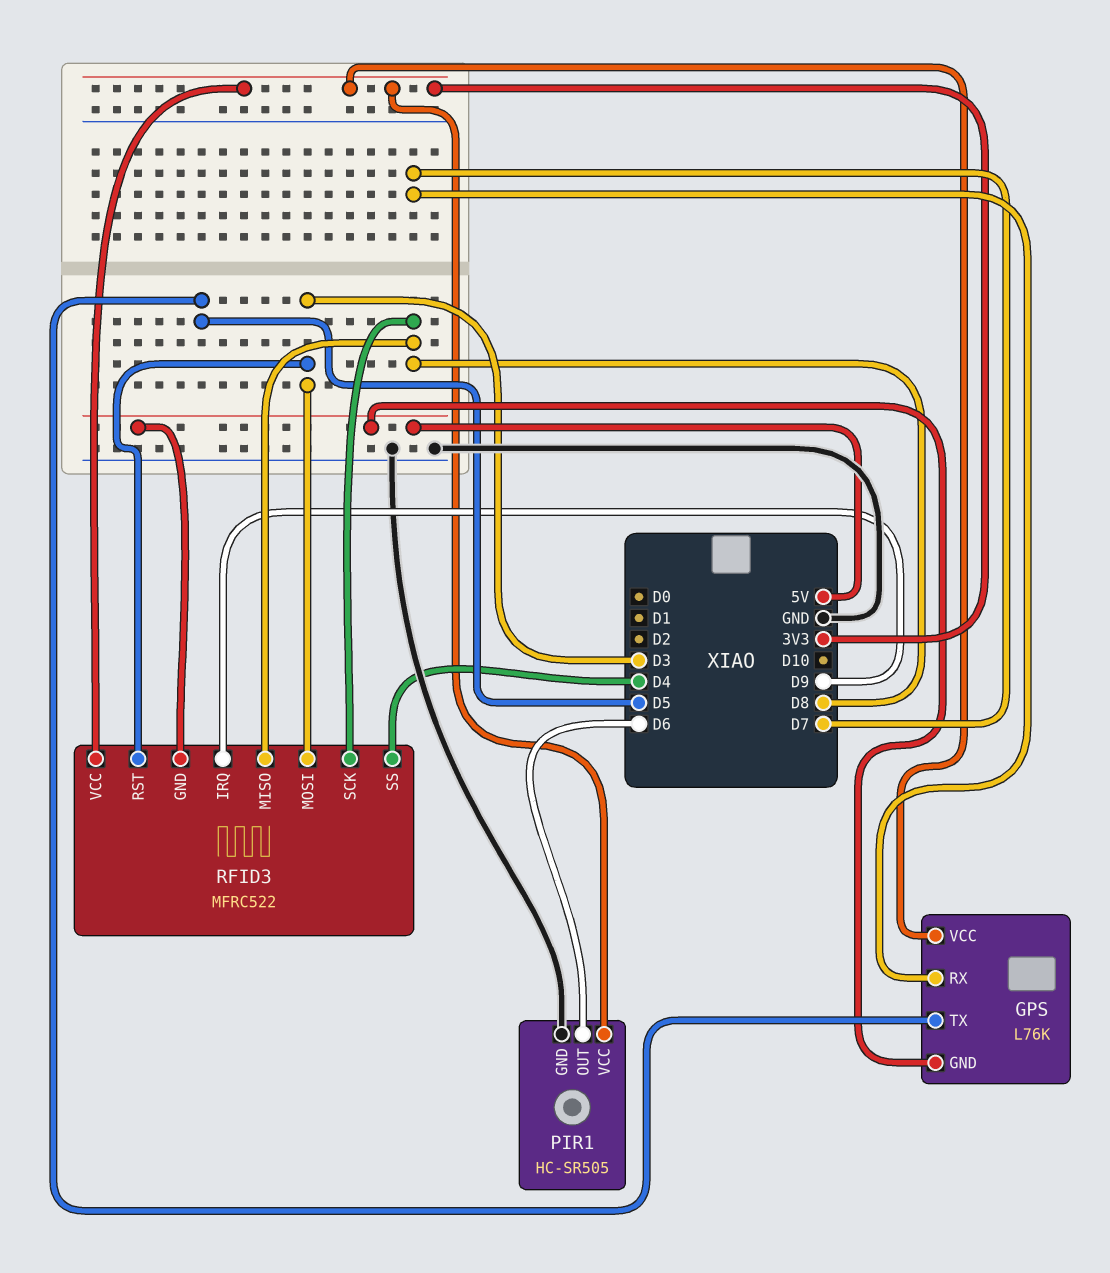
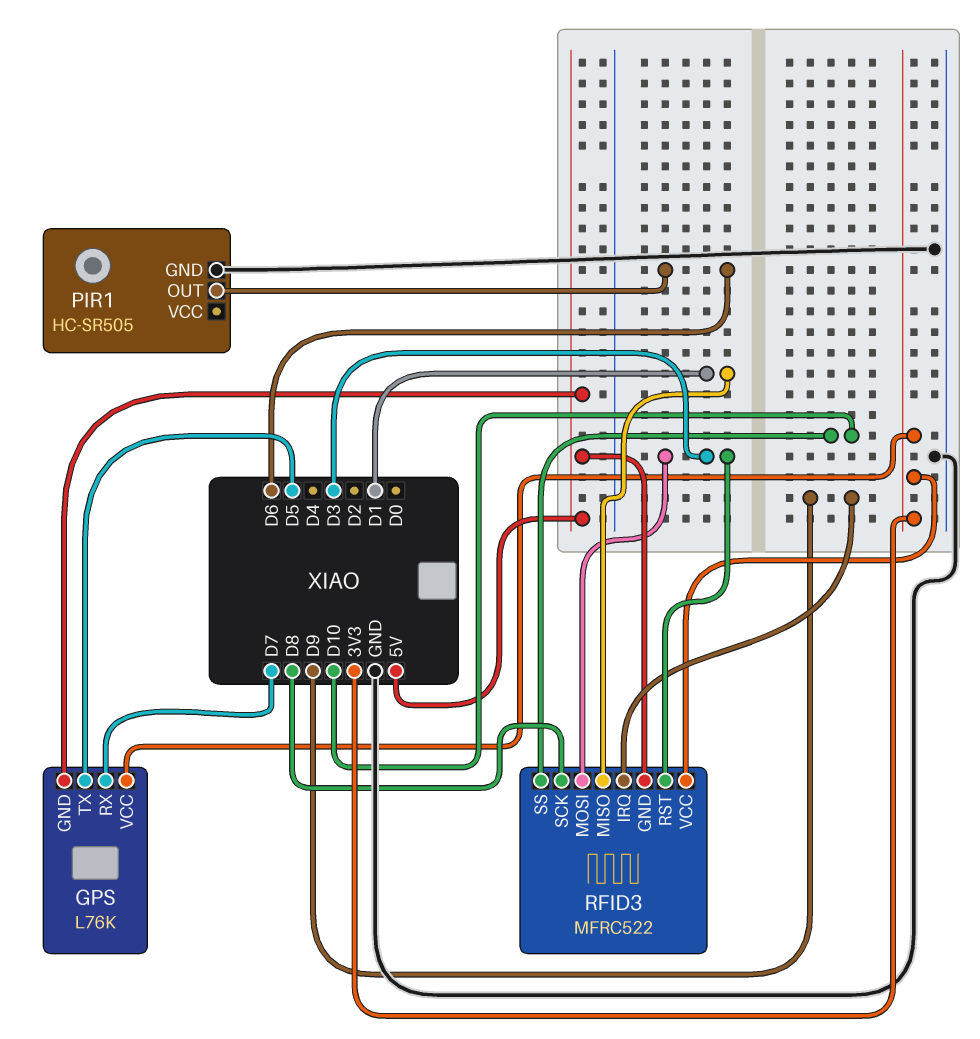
PIR1 pin VCC: 3V3 -> none
RFID3 pin MISO: D8 -> D1
RFID3 pin SS: D4 -> D10

